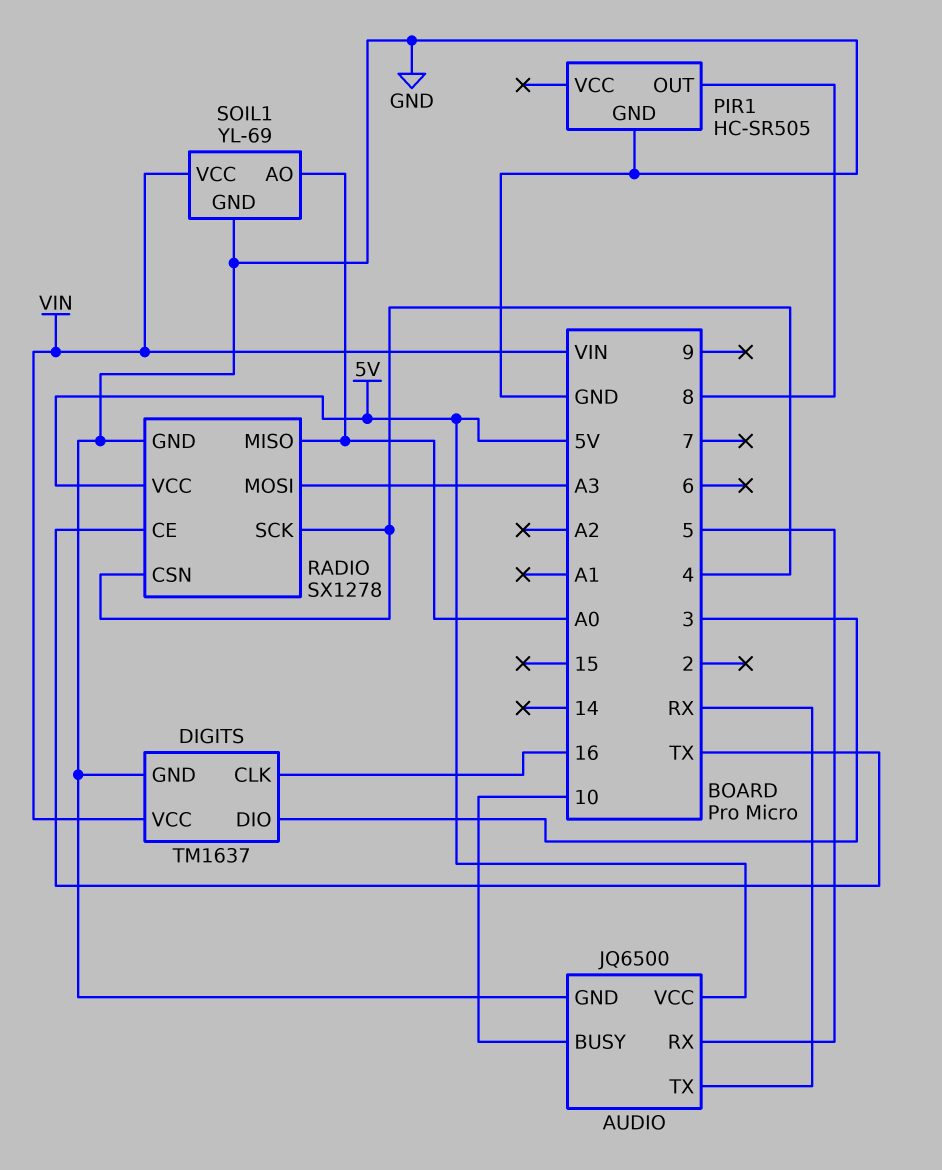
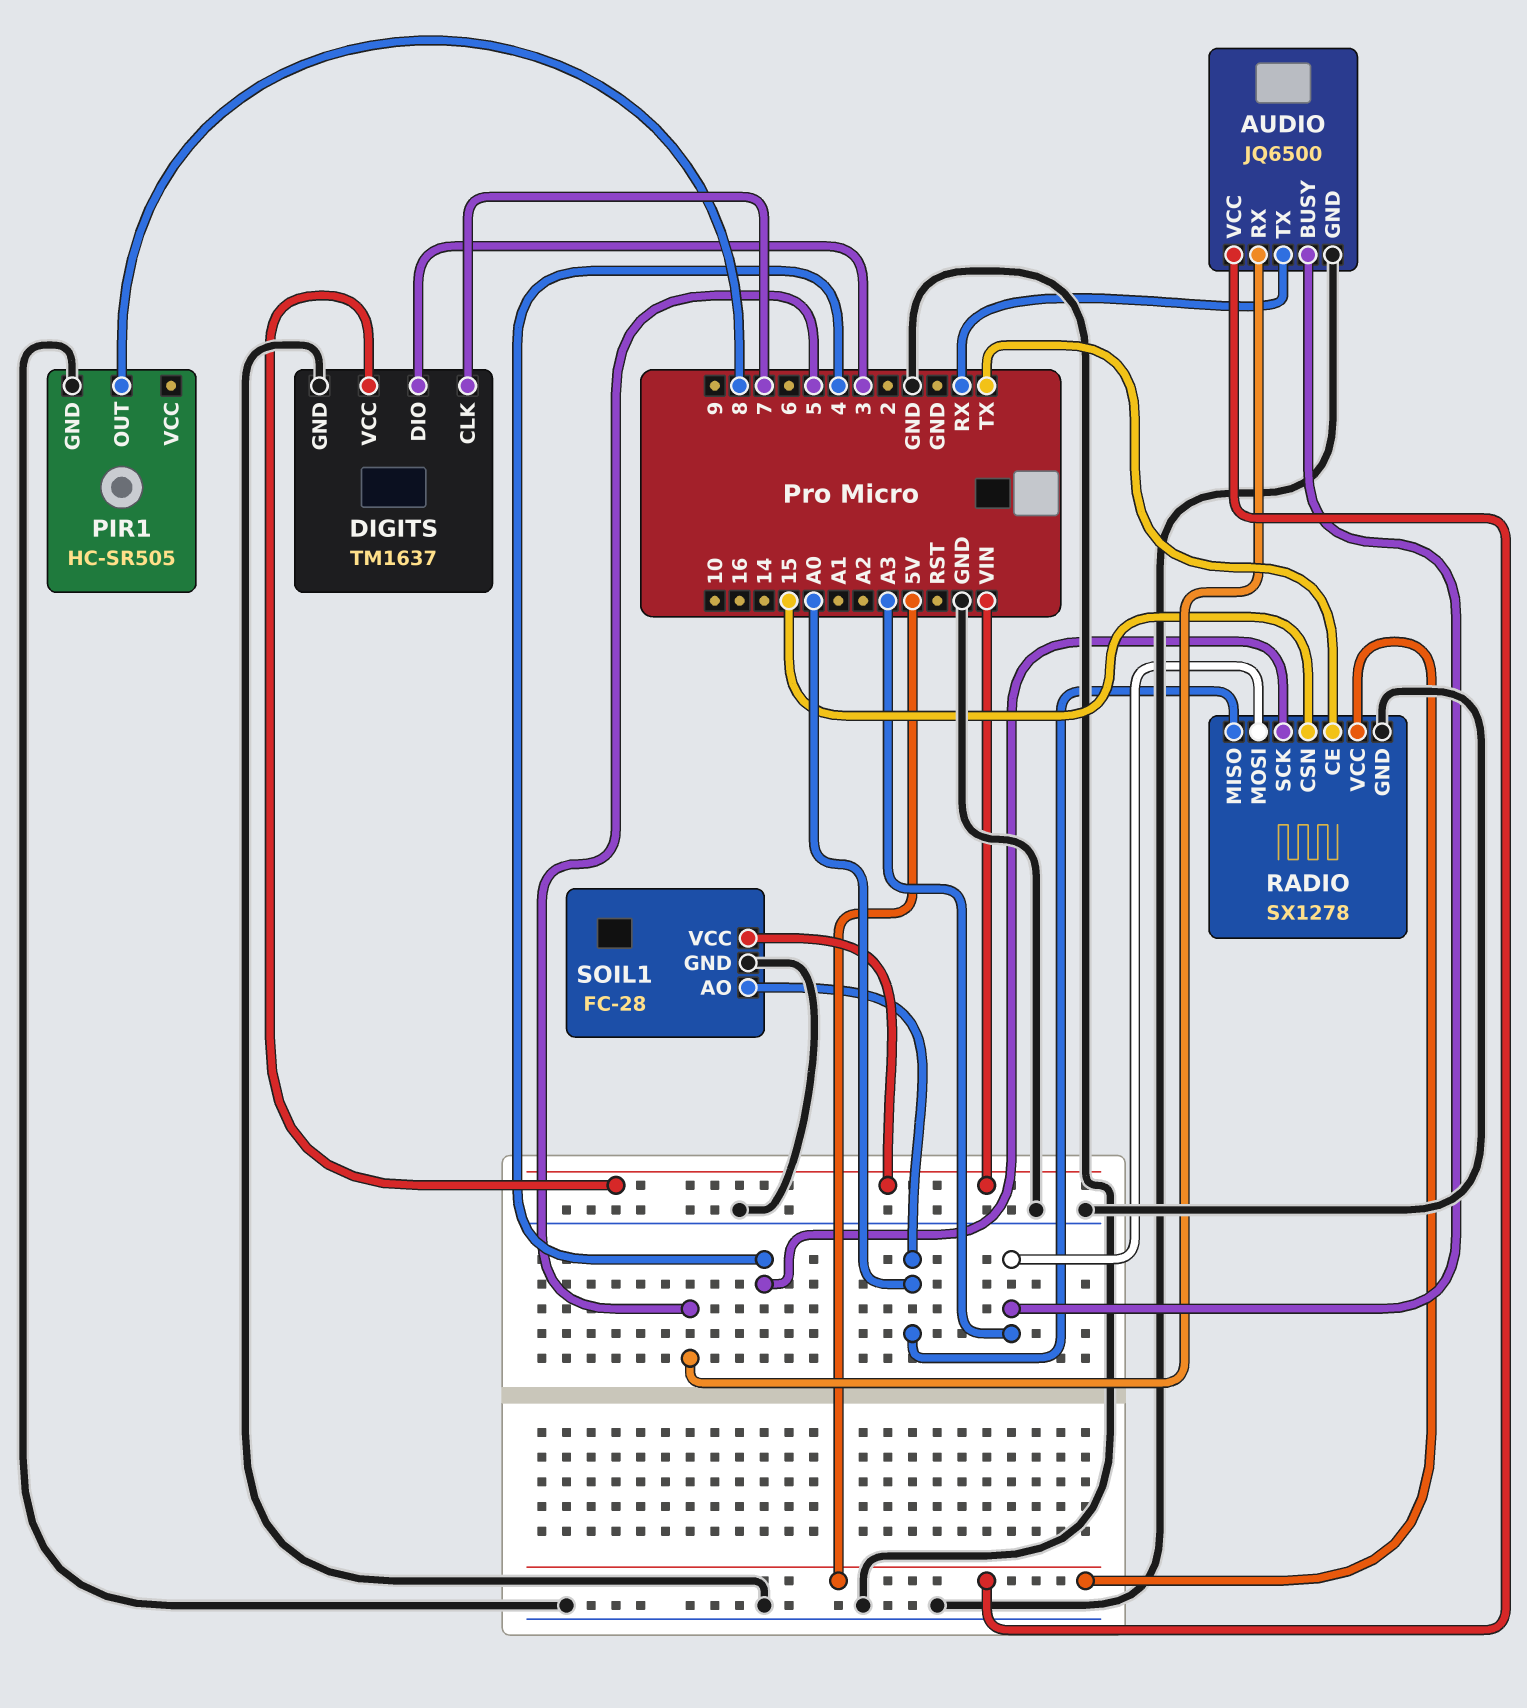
AUDIO pin BUSY: 10 -> A3
DIGITS pin CLK: 16 -> 7
RADIO pin CSN: 4 -> 15
SOIL1: YL-69 -> FC-28

